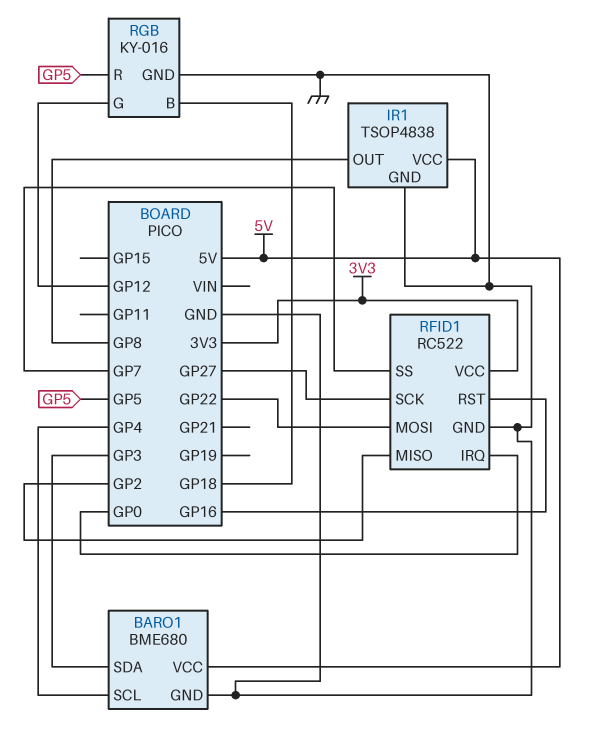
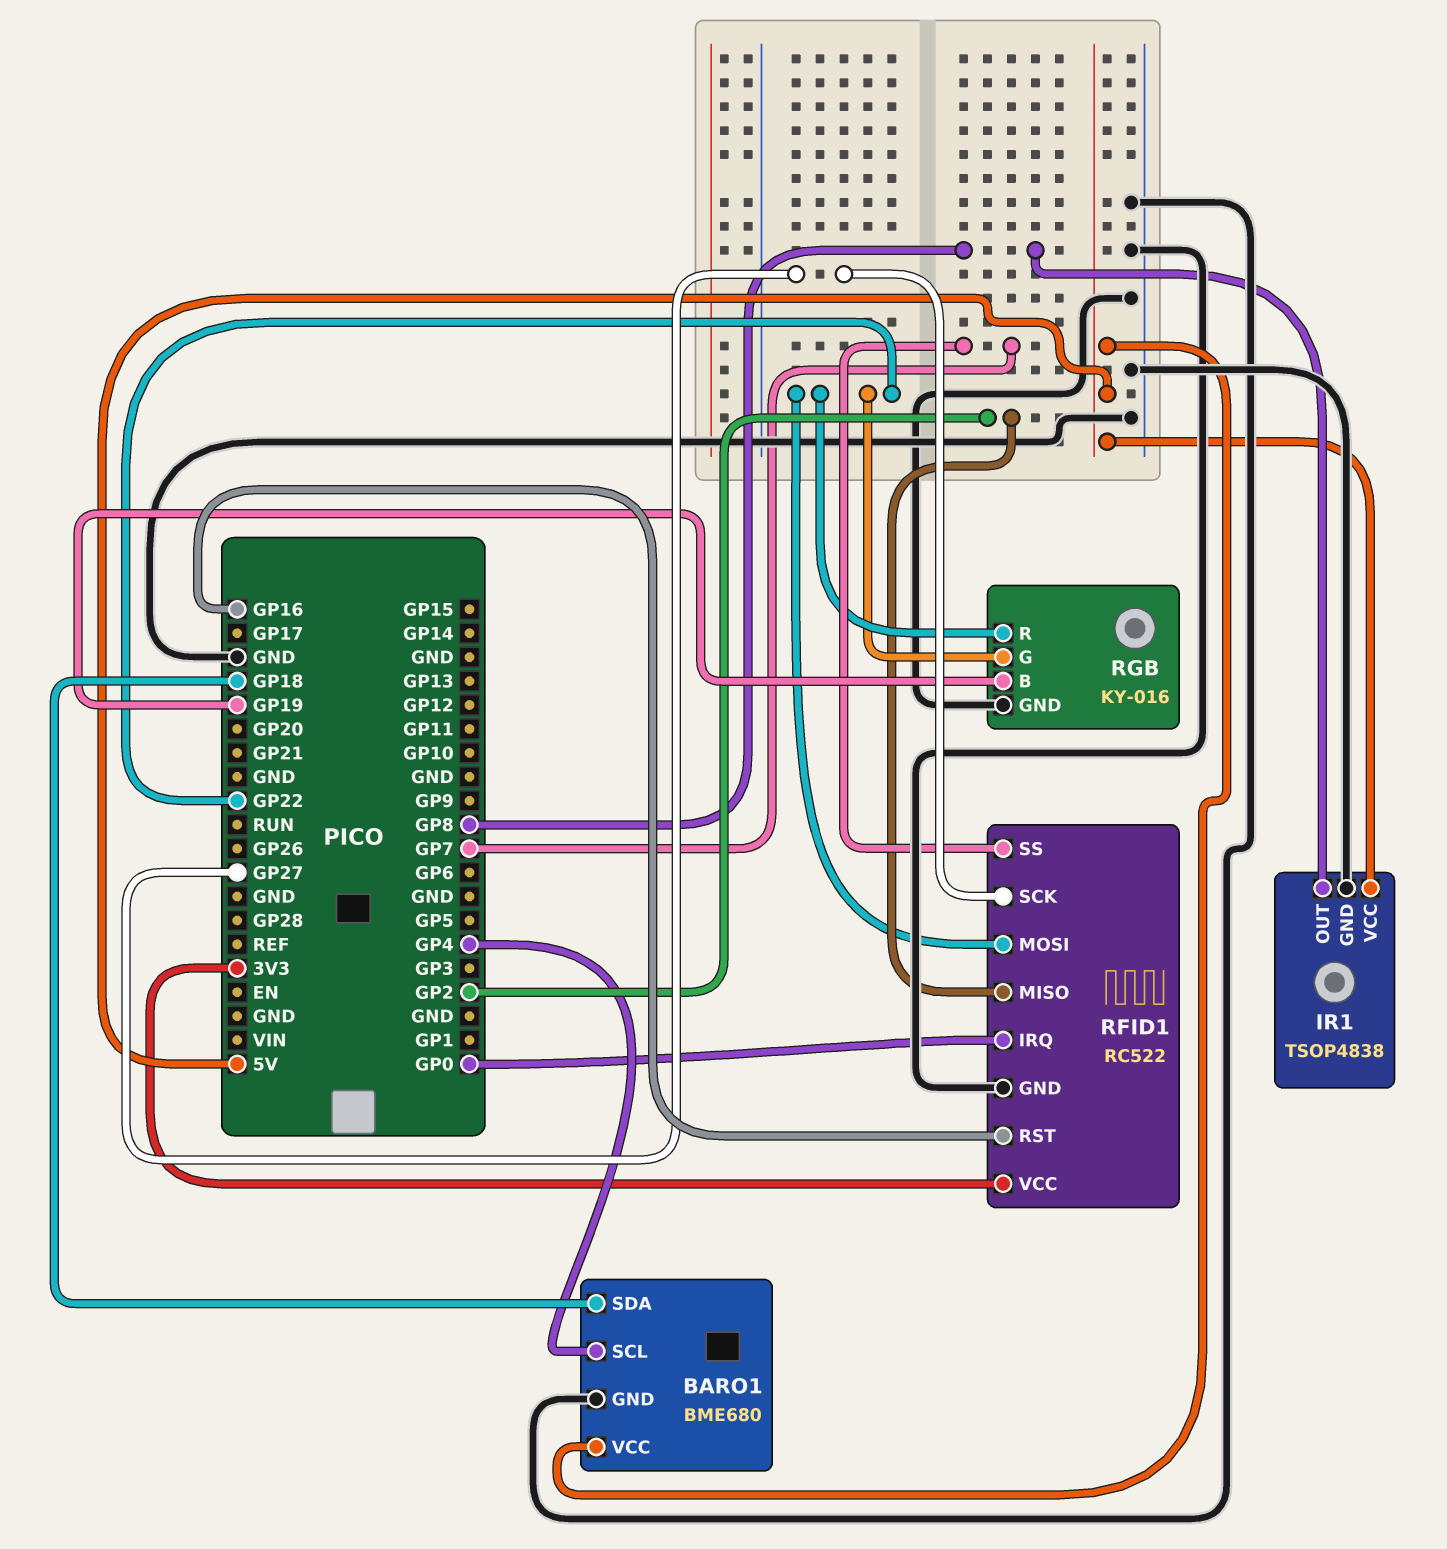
BARO1 pin SDA: GP3 -> GP18
RGB pin B: GP18 -> GP19
RGB pin G: GP12 -> GP22
RGB pin R: GP5 -> GP22

